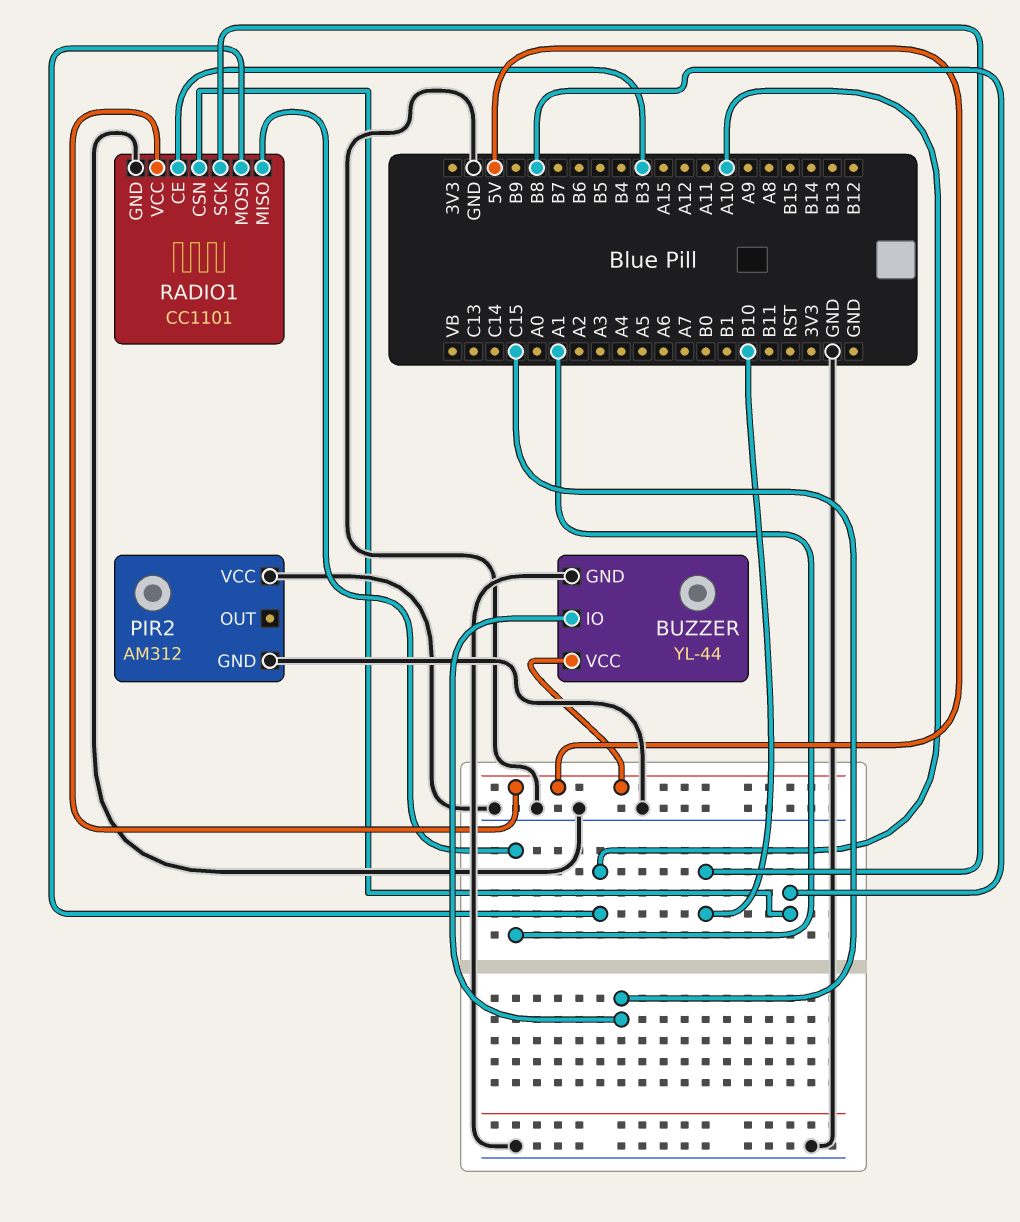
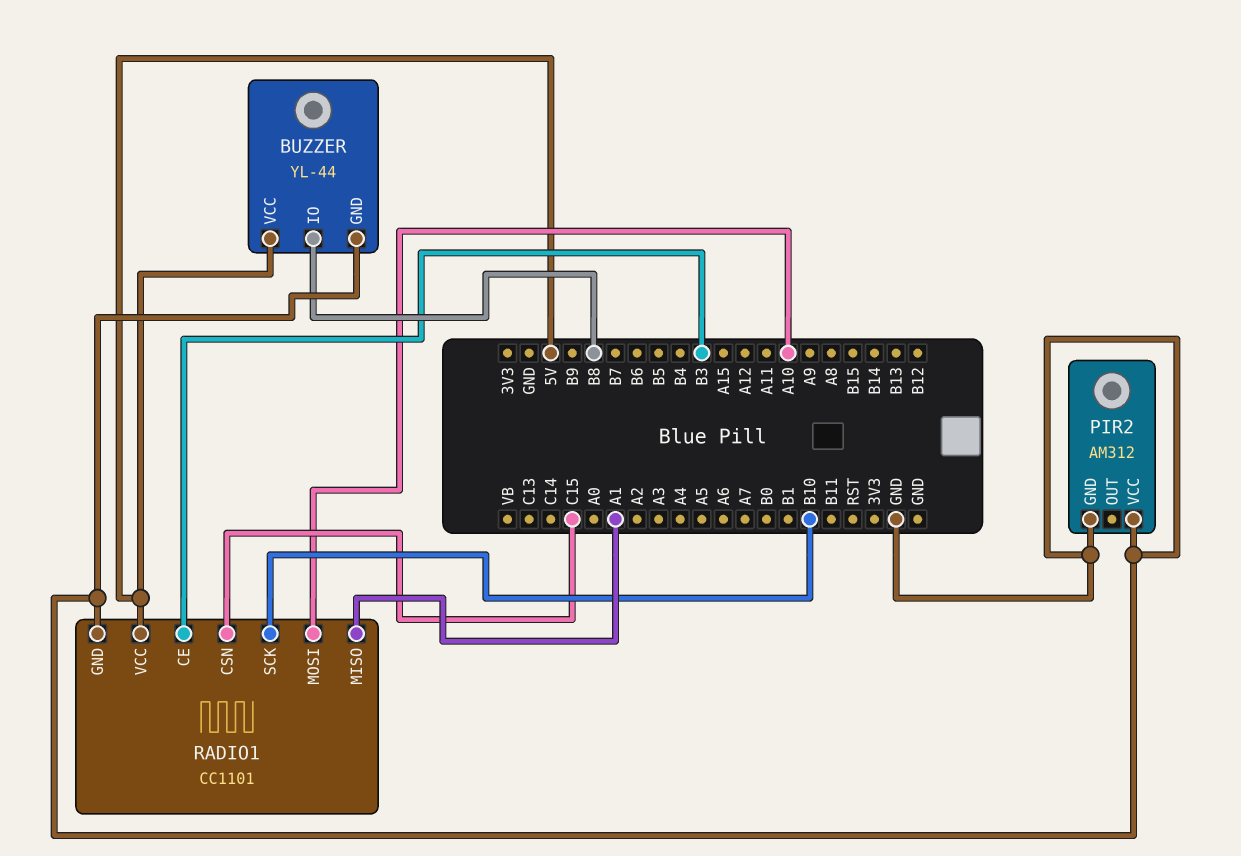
BUZZER pin IO: C15 -> B8
RADIO1 pin CSN: B8 -> C15

